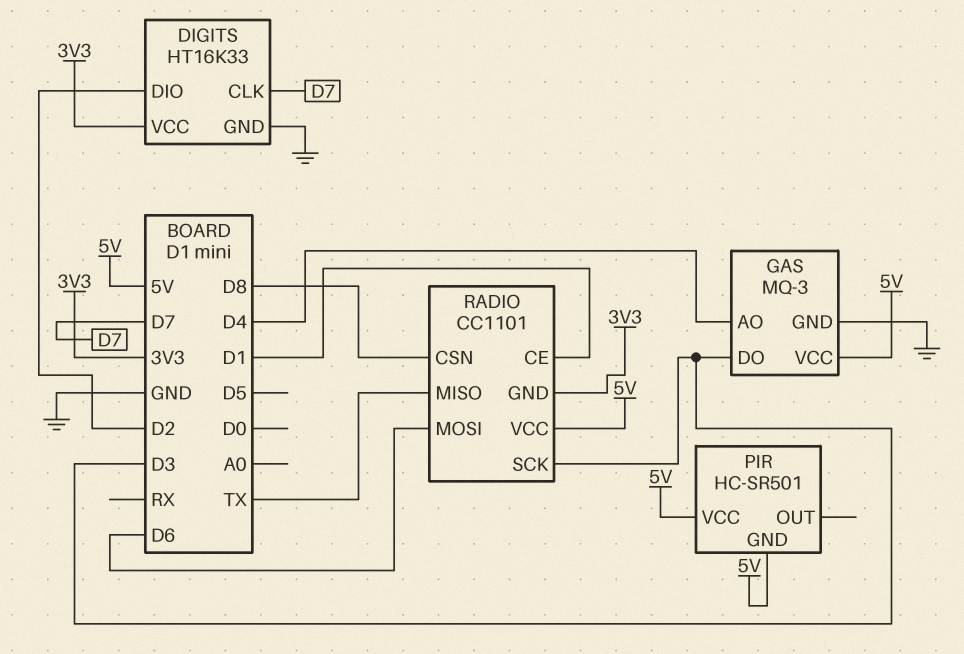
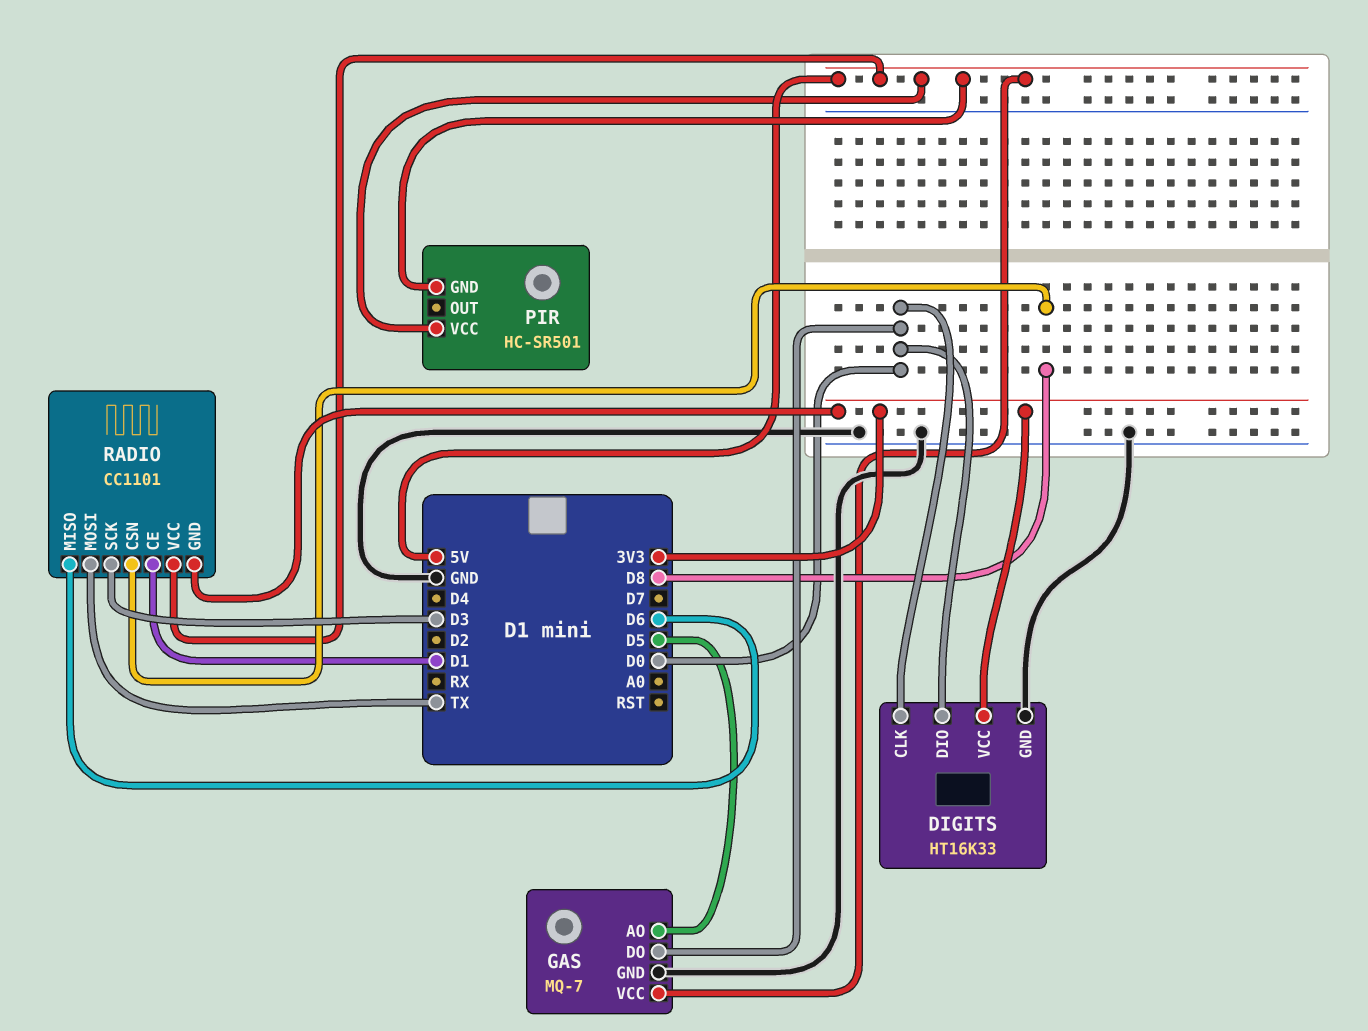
DIGITS pin CLK: D7 -> D0
DIGITS pin DIO: D2 -> D0
GAS: MQ-3 -> MQ-7
GAS pin AO: D4 -> D5
GAS pin DO: D3 -> D0
RADIO pin MISO: TX -> D6
RADIO pin MOSI: D6 -> TX

